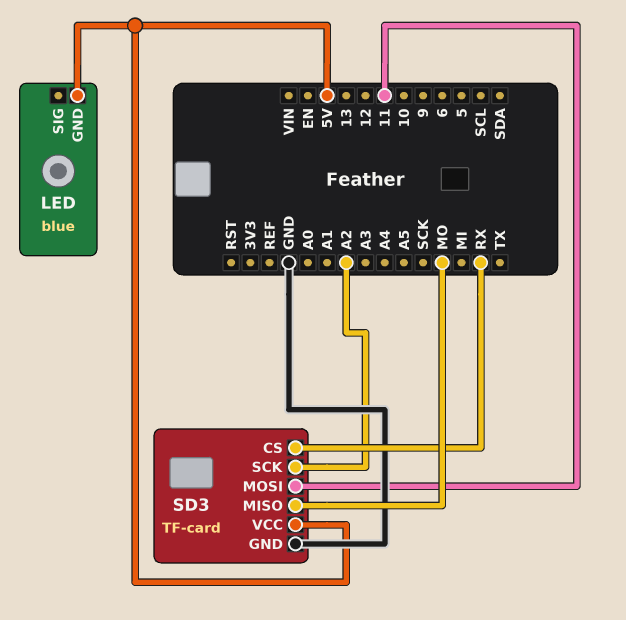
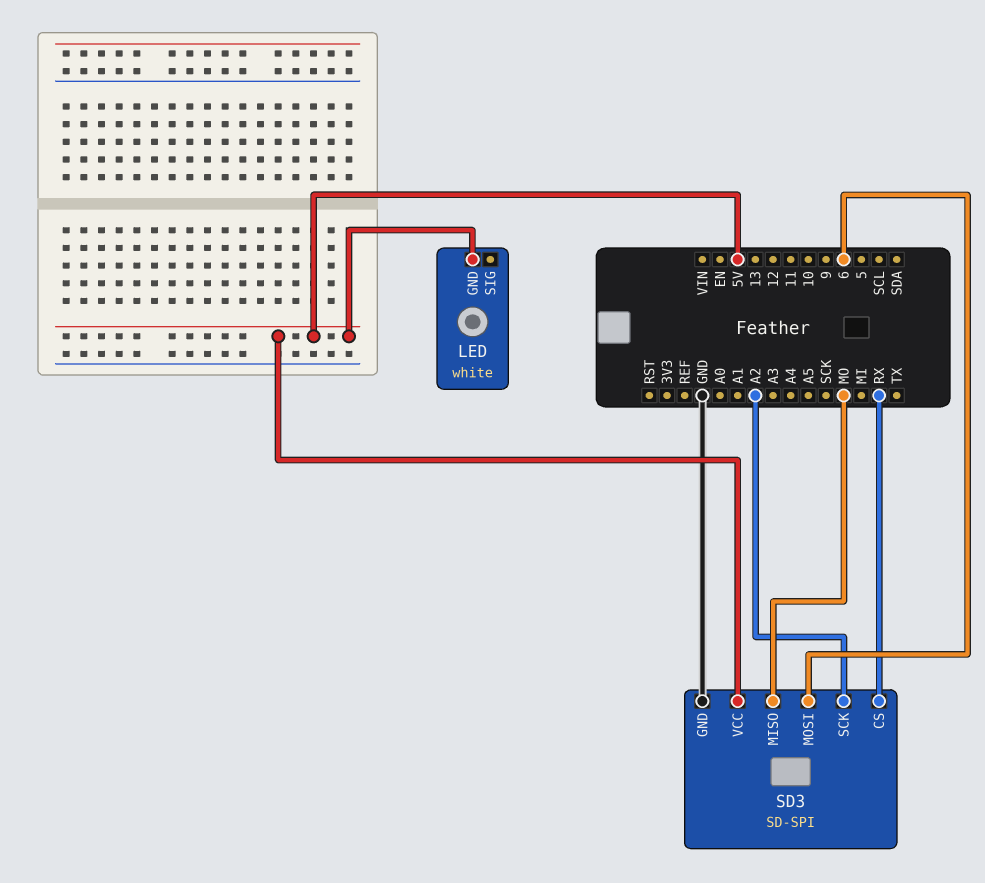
LED: blue -> white
SD3: TF-card -> SD-SPI
SD3 pin MOSI: 11 -> 6

